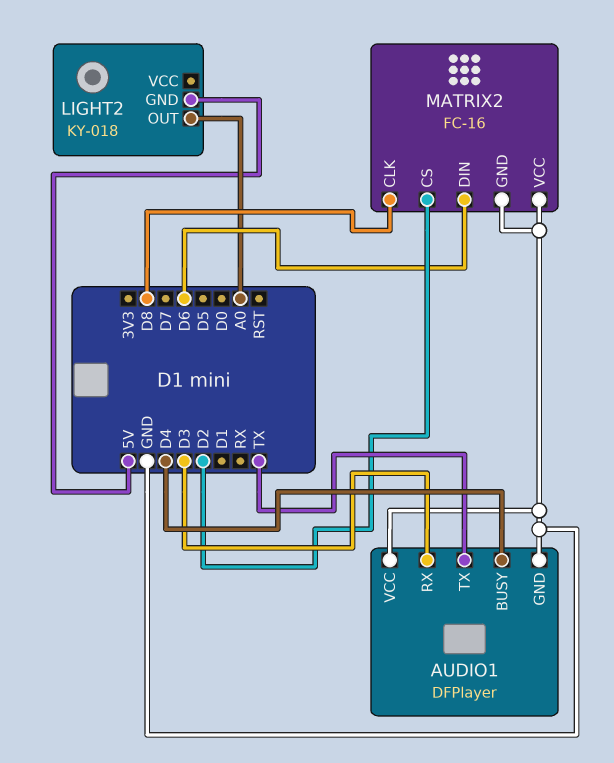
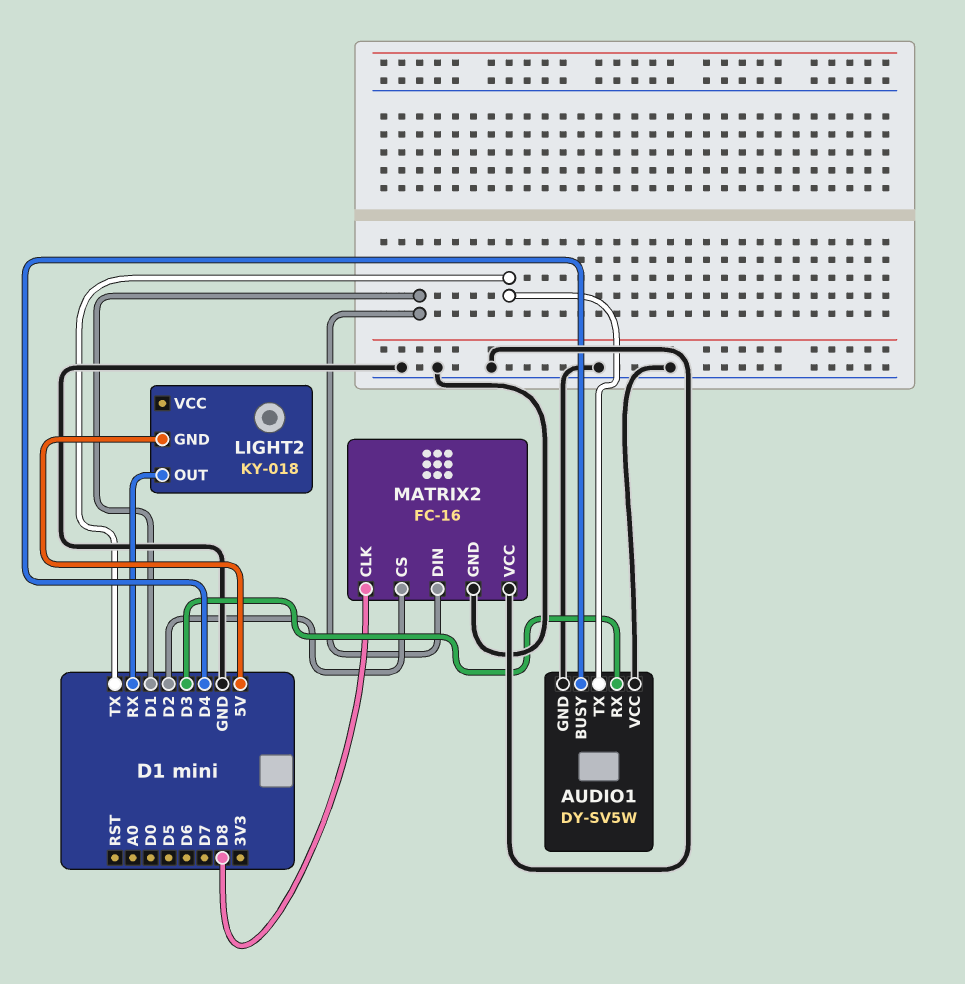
AUDIO1: DFPlayer -> DY-SV5W
LIGHT2 pin OUT: A0 -> RX
MATRIX2 pin DIN: D6 -> D1

